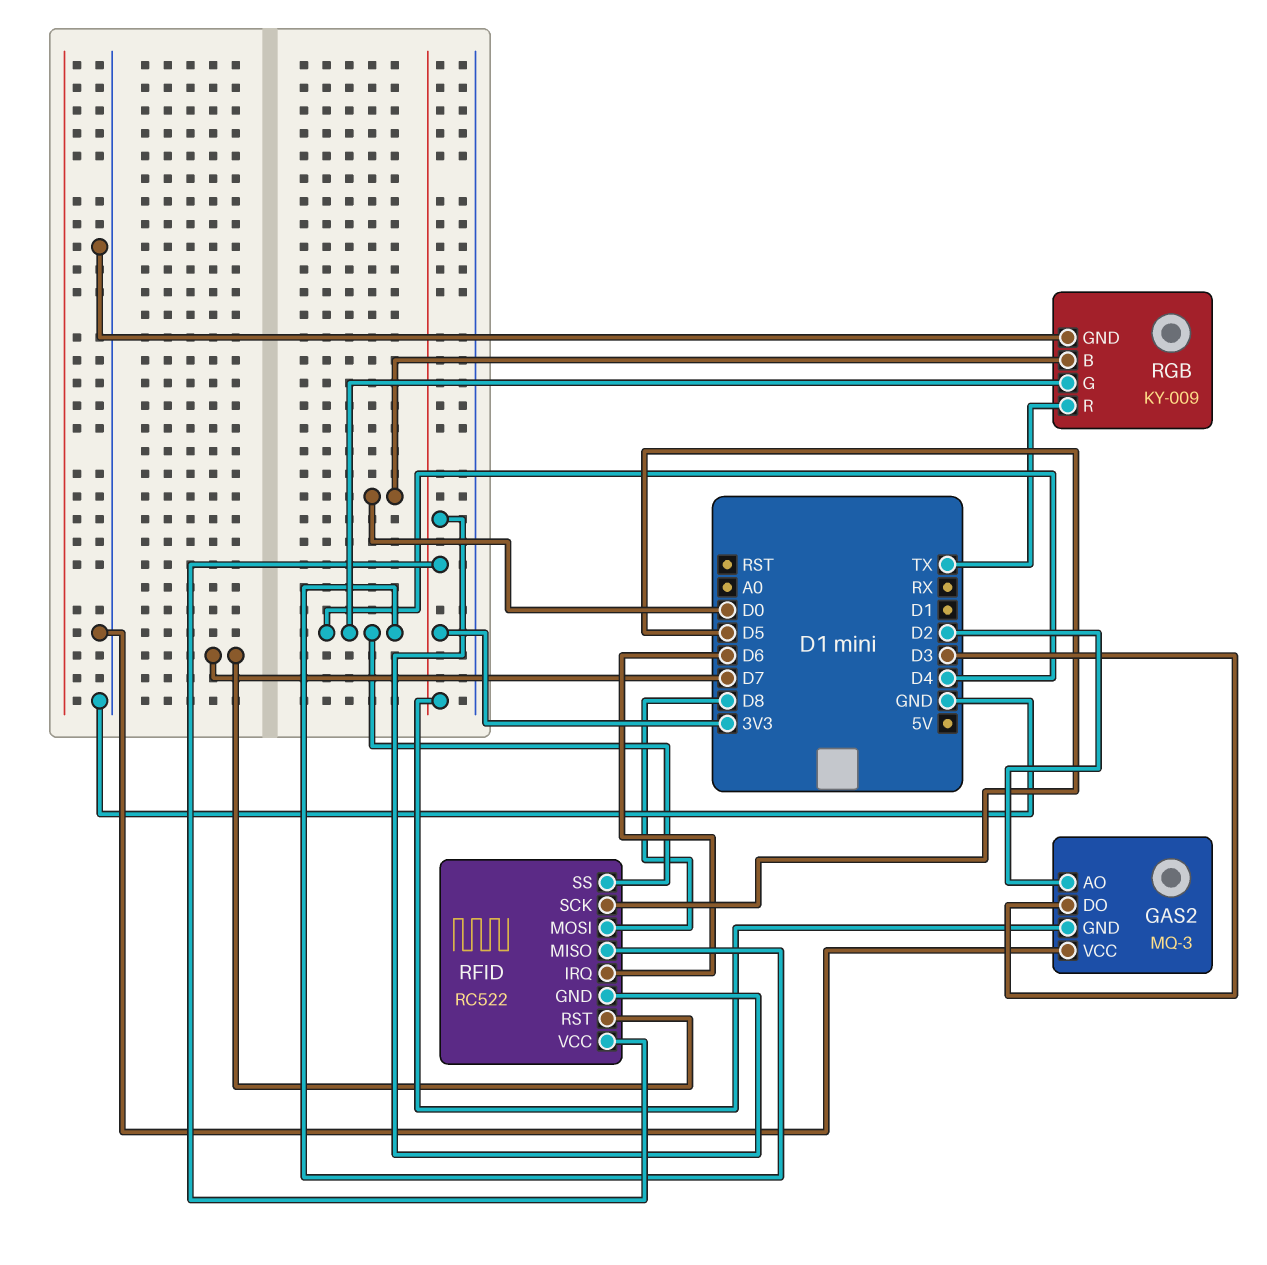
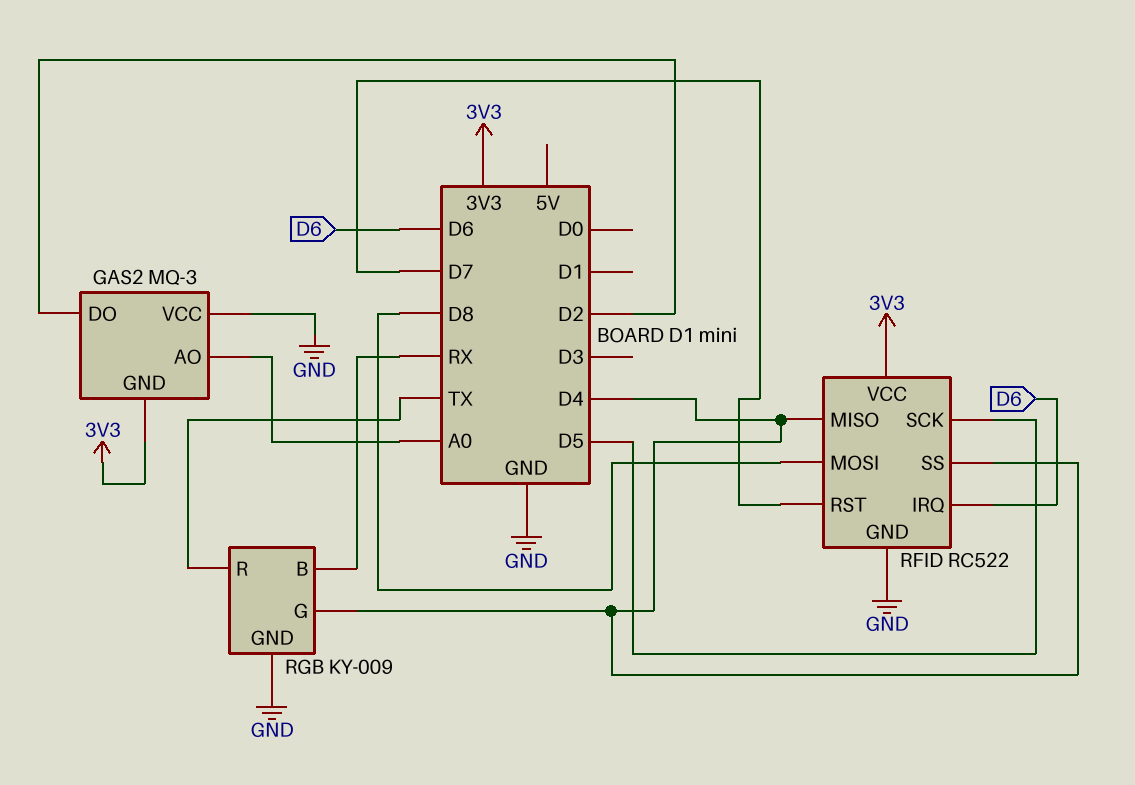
GAS2 pin AO: D2 -> A0
GAS2 pin DO: D3 -> D2
RFID pin GND: 3V3 -> GND
RGB pin B: D0 -> RX

